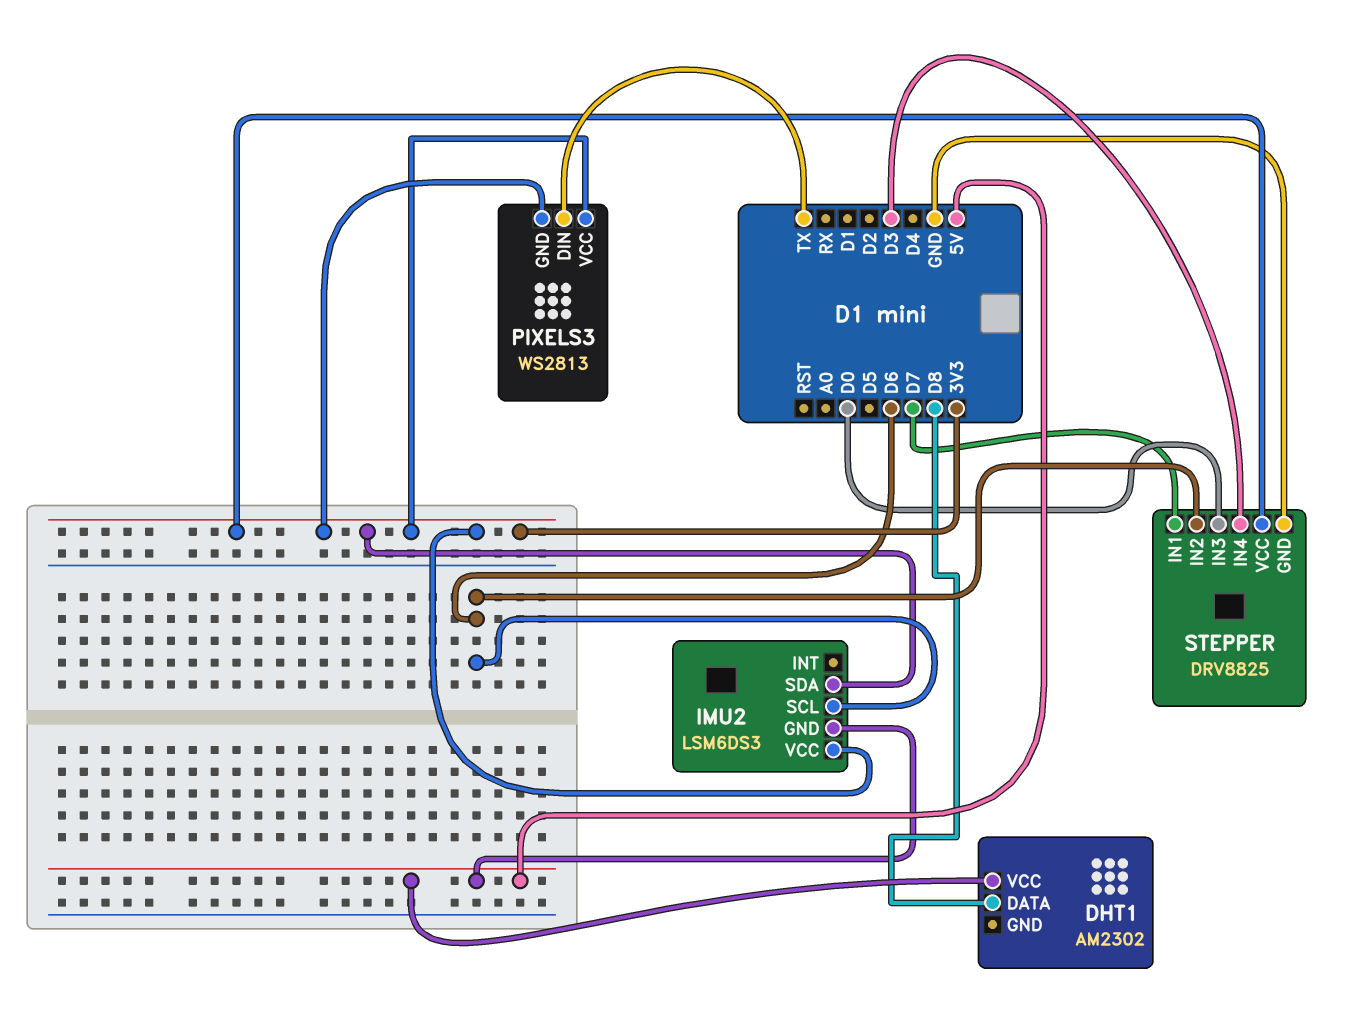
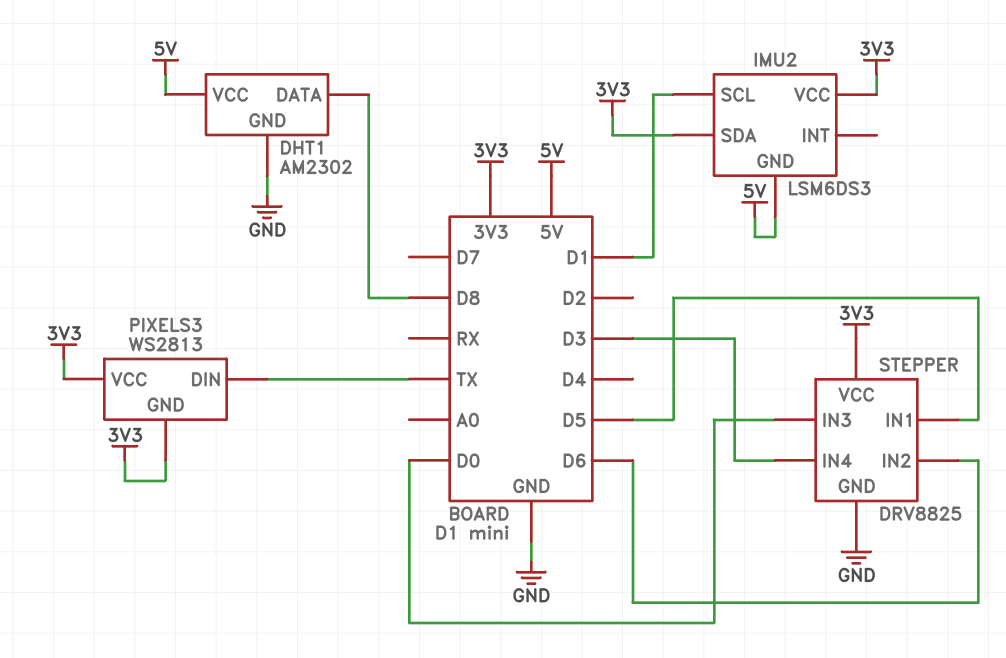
DHT1 pin GND: none -> GND
IMU2 pin SCL: D6 -> D1
STEPPER pin IN1: D7 -> D5

